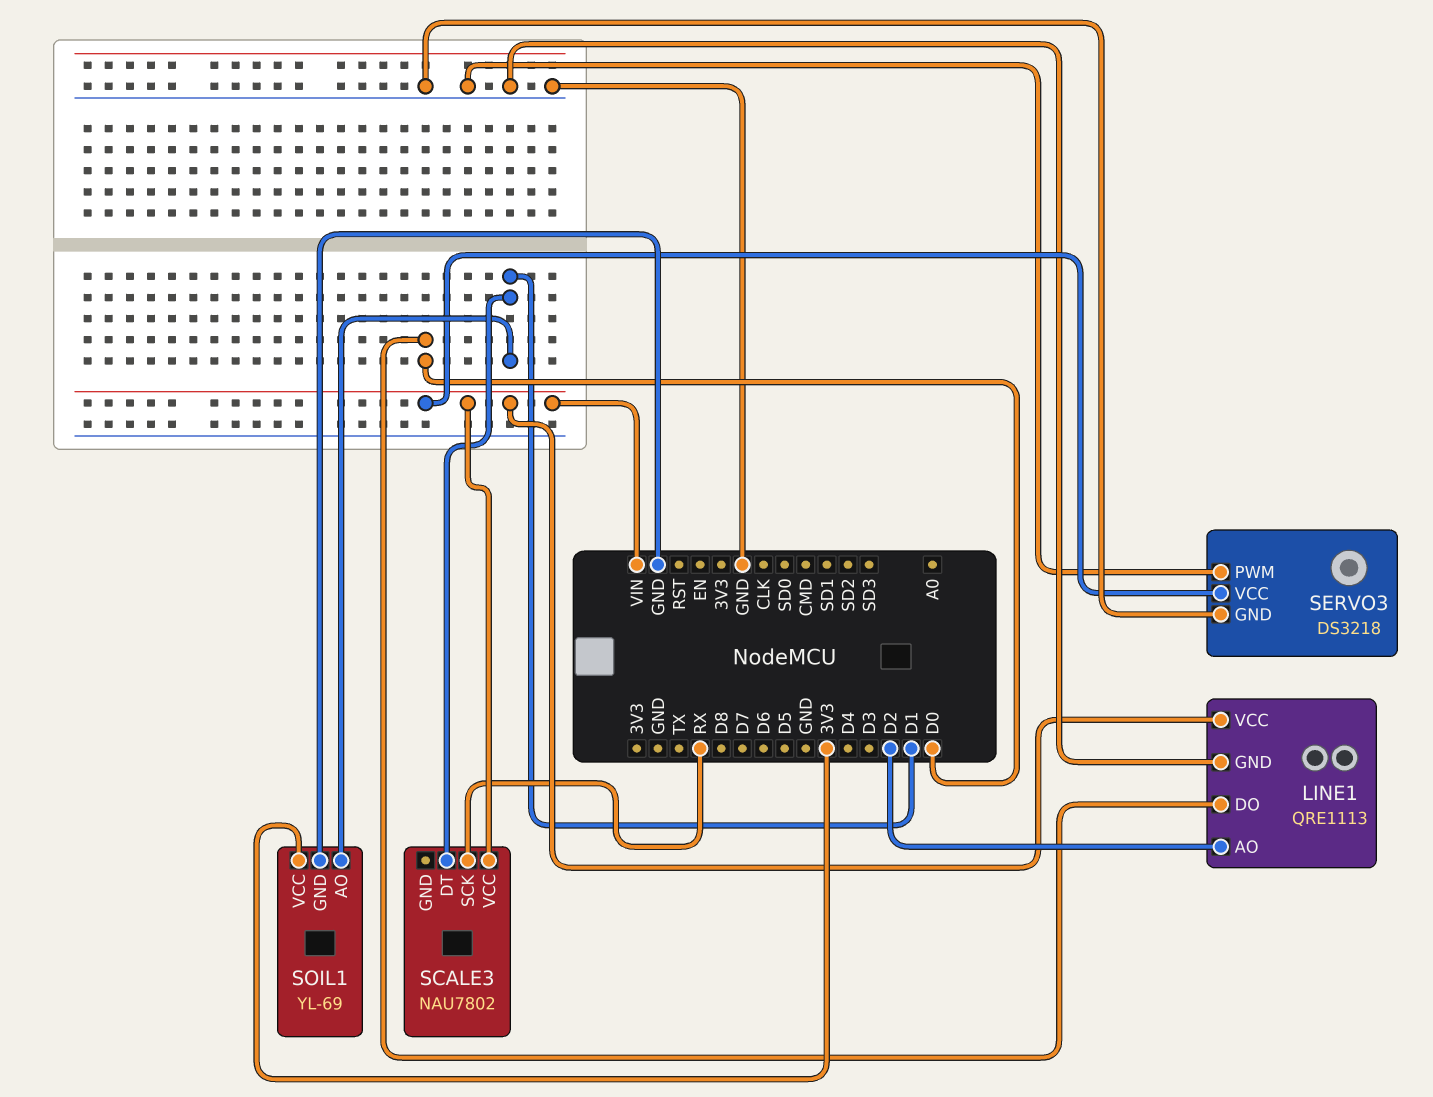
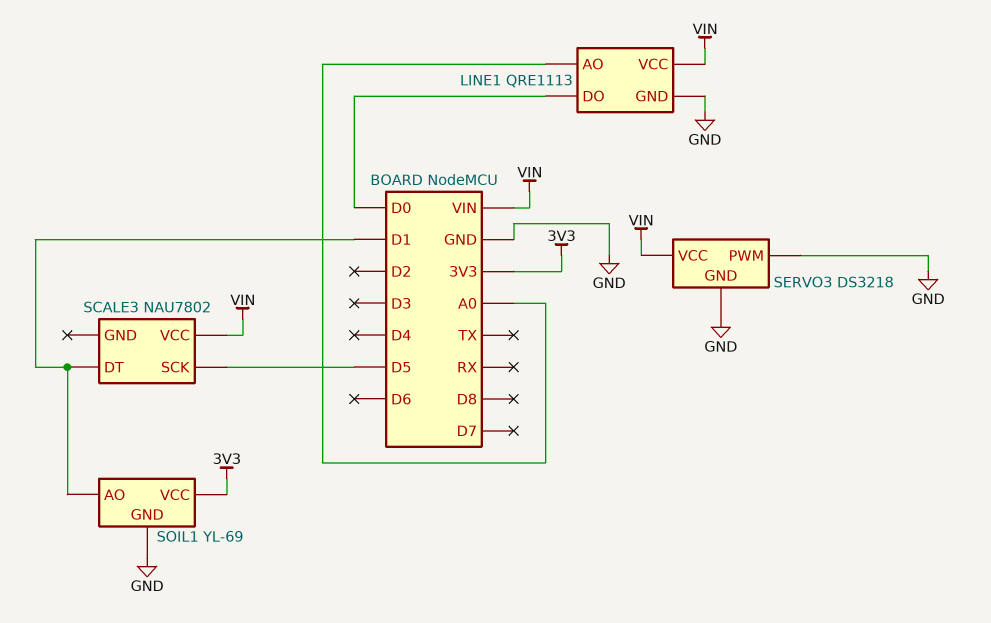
LINE1 pin AO: D2 -> A0
SCALE3 pin SCK: RX -> D5

